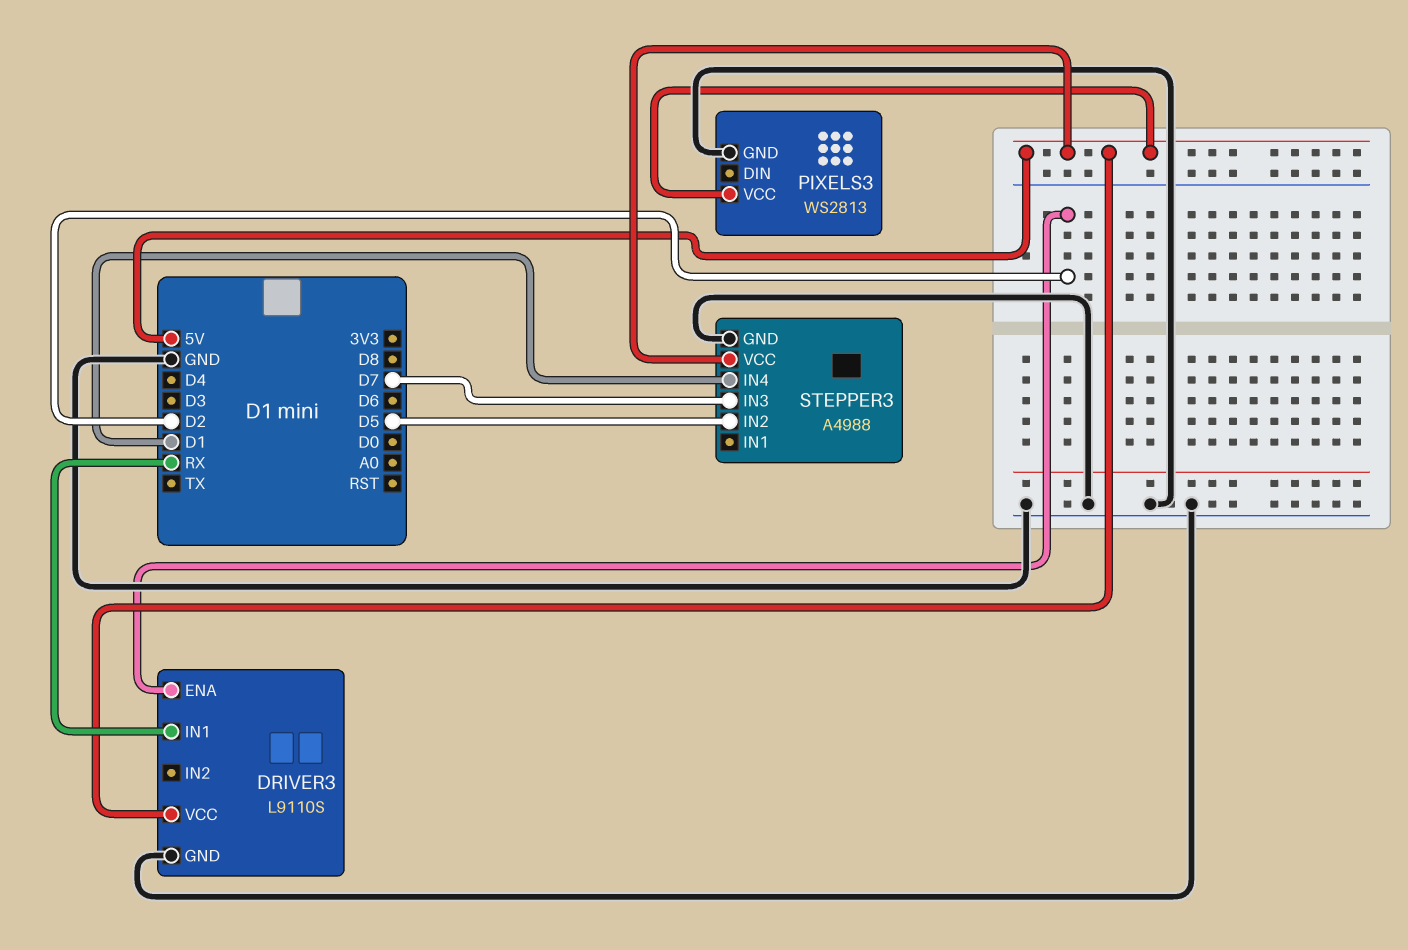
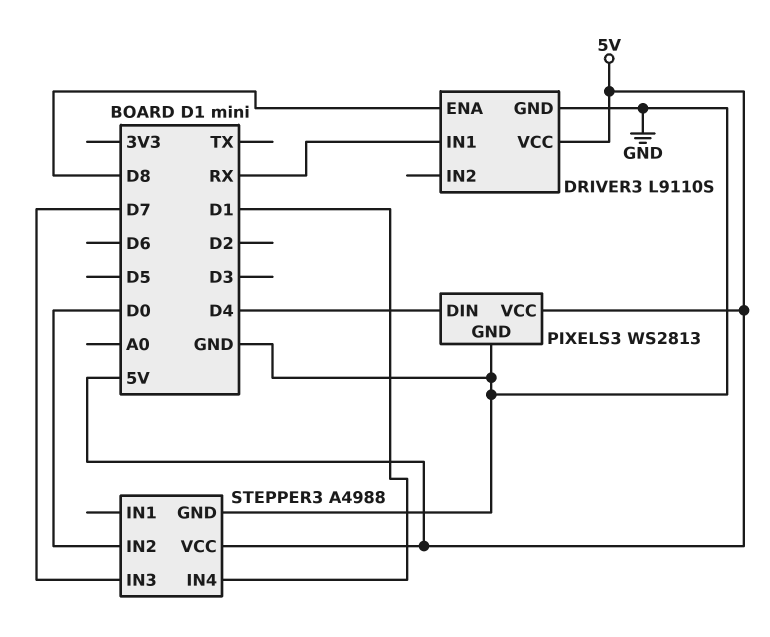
DRIVER3 pin ENA: D2 -> D8
PIXELS3 pin DIN: none -> D4
STEPPER3 pin IN2: D5 -> D0

